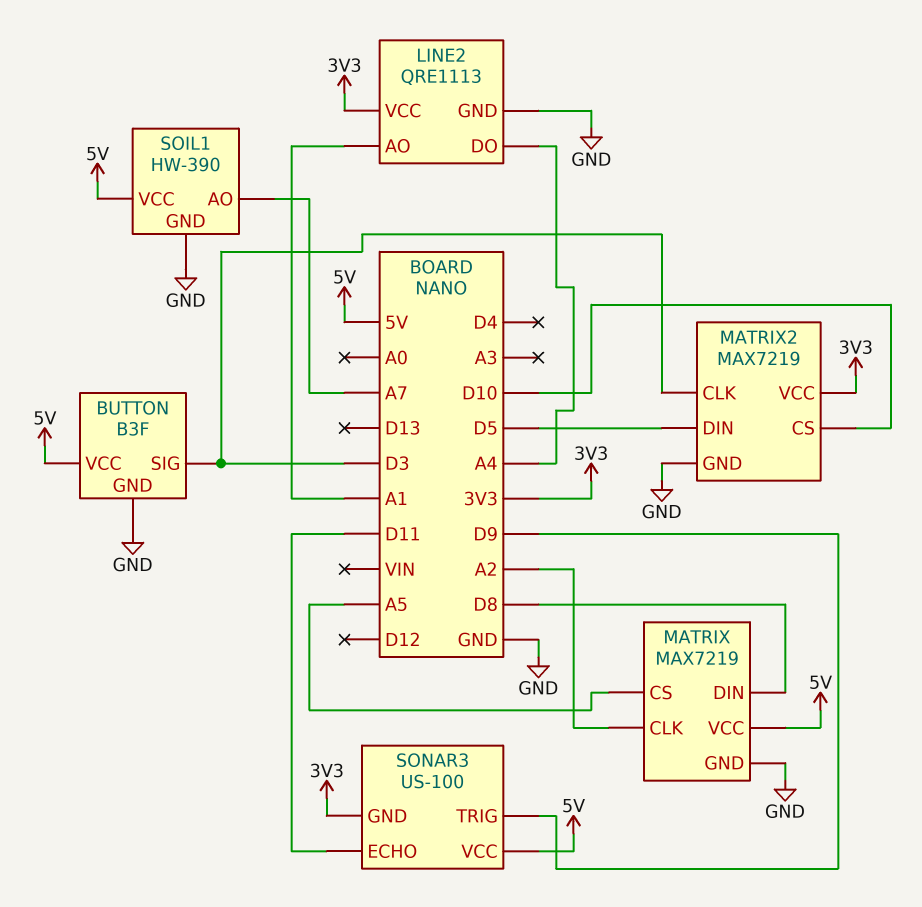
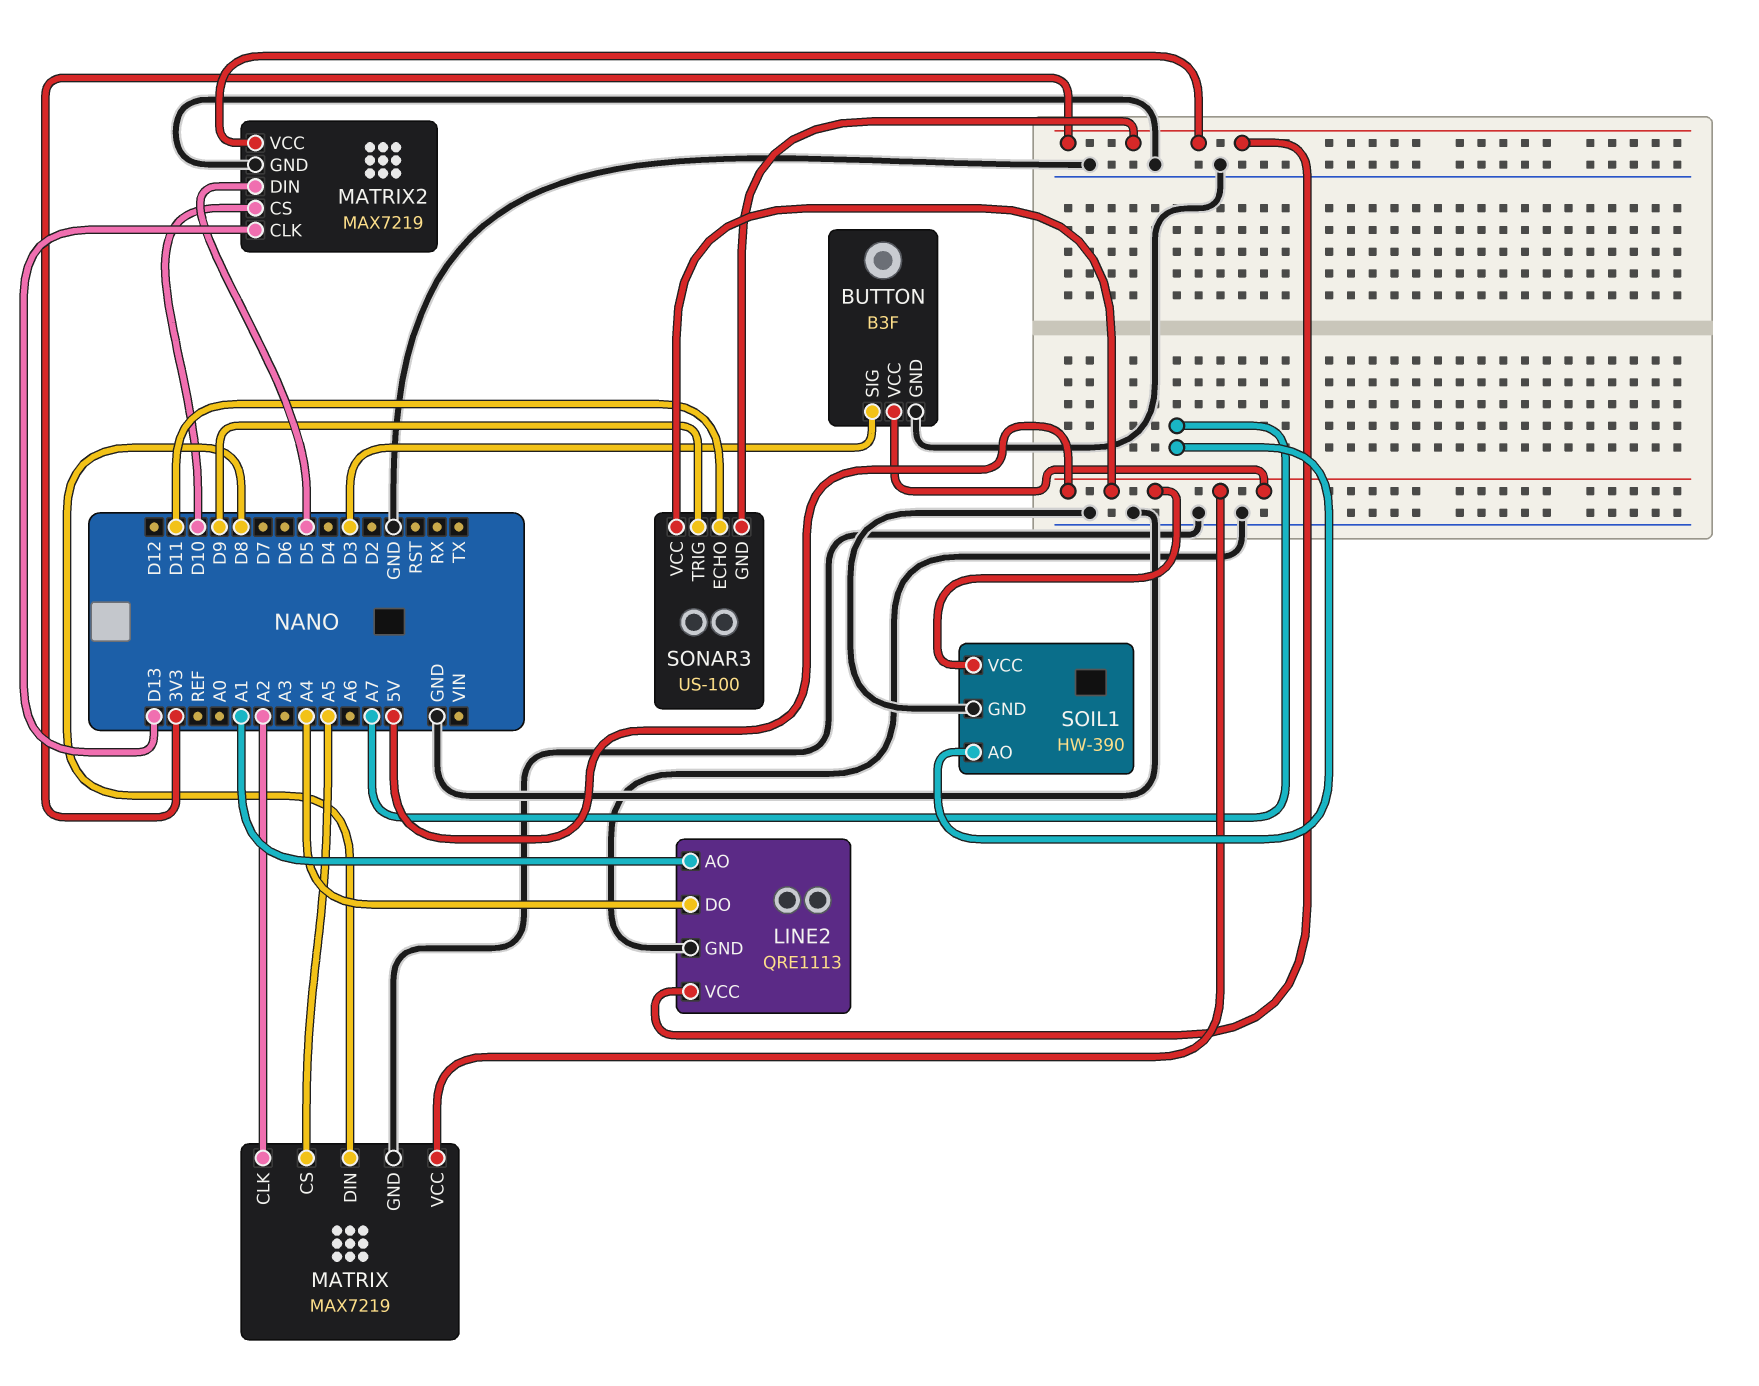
MATRIX2 pin CLK: D3 -> D13

